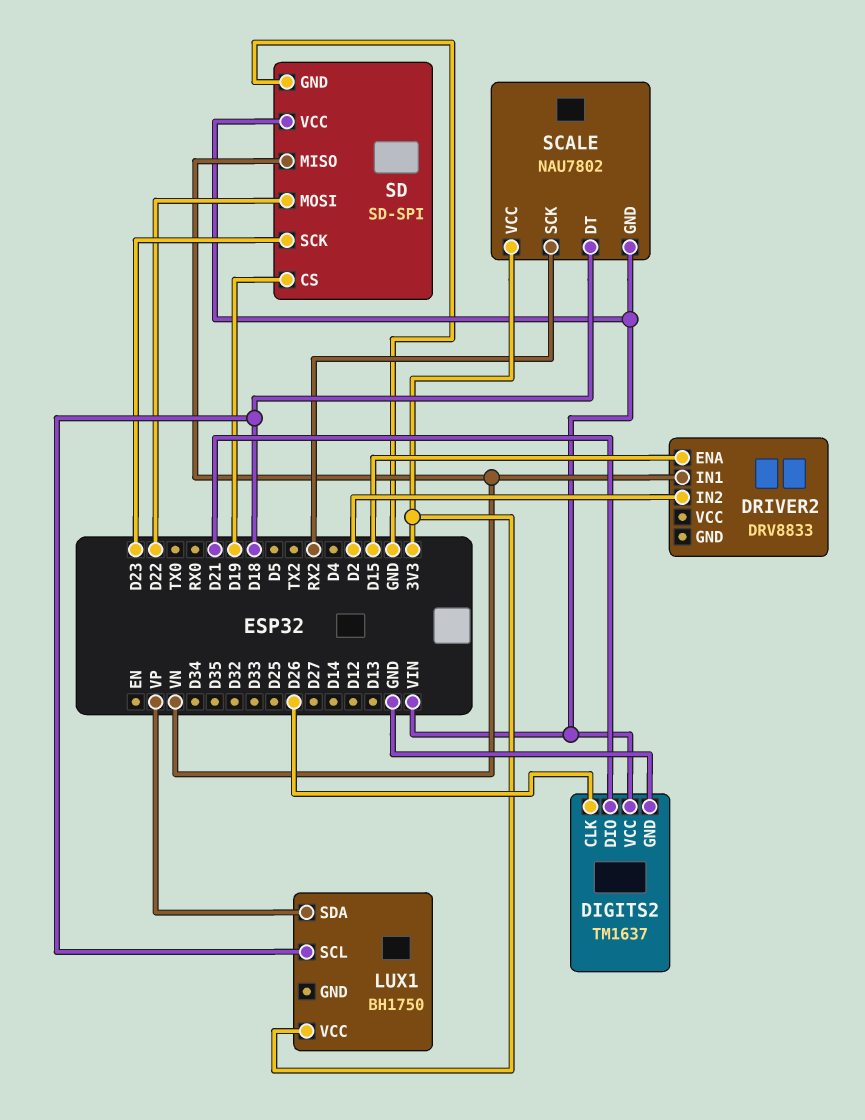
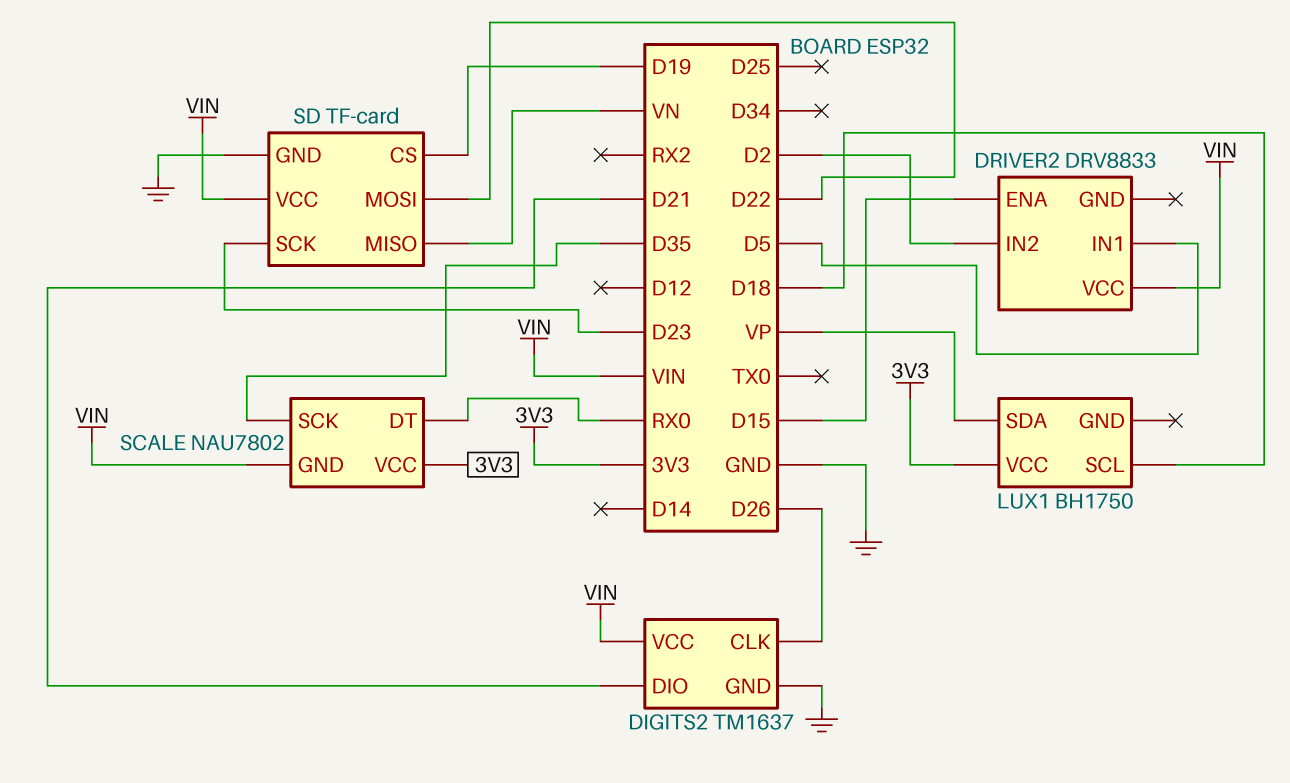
DRIVER2 pin IN1: VN -> D5
DRIVER2 pin VCC: none -> VIN
SCALE pin DT: D18 -> RX0
SCALE pin SCK: RX2 -> D35
SD: SD-SPI -> TF-card

